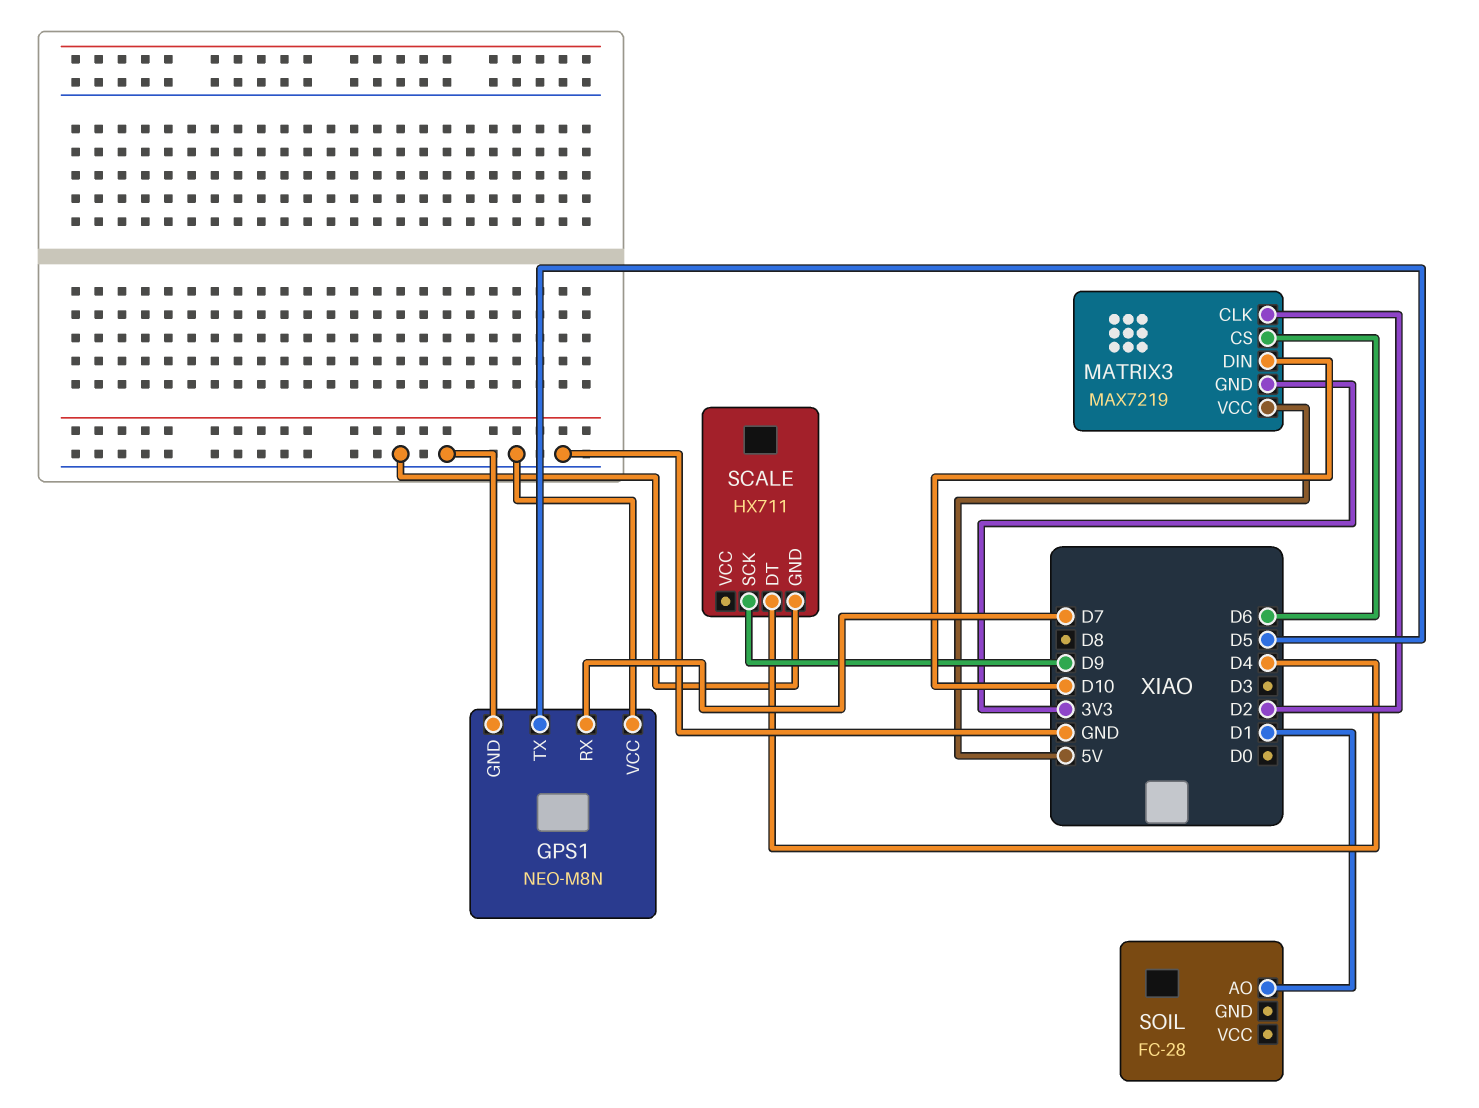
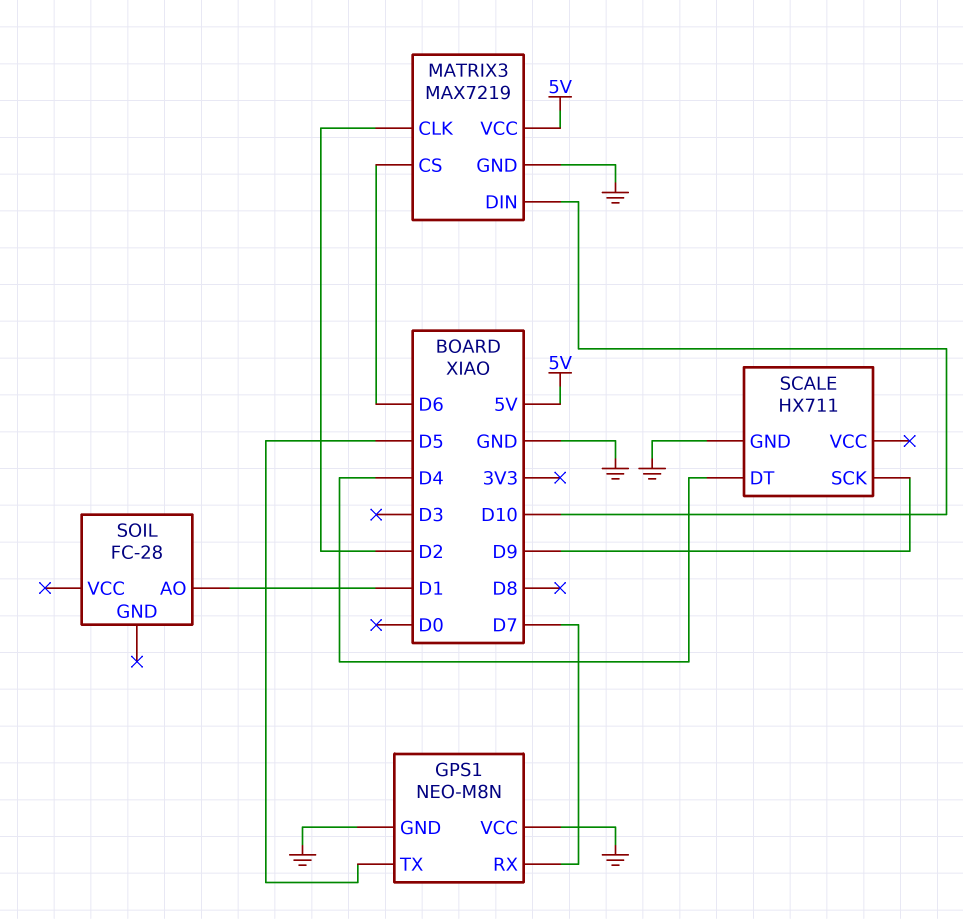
MATRIX3 pin GND: 3V3 -> GND

